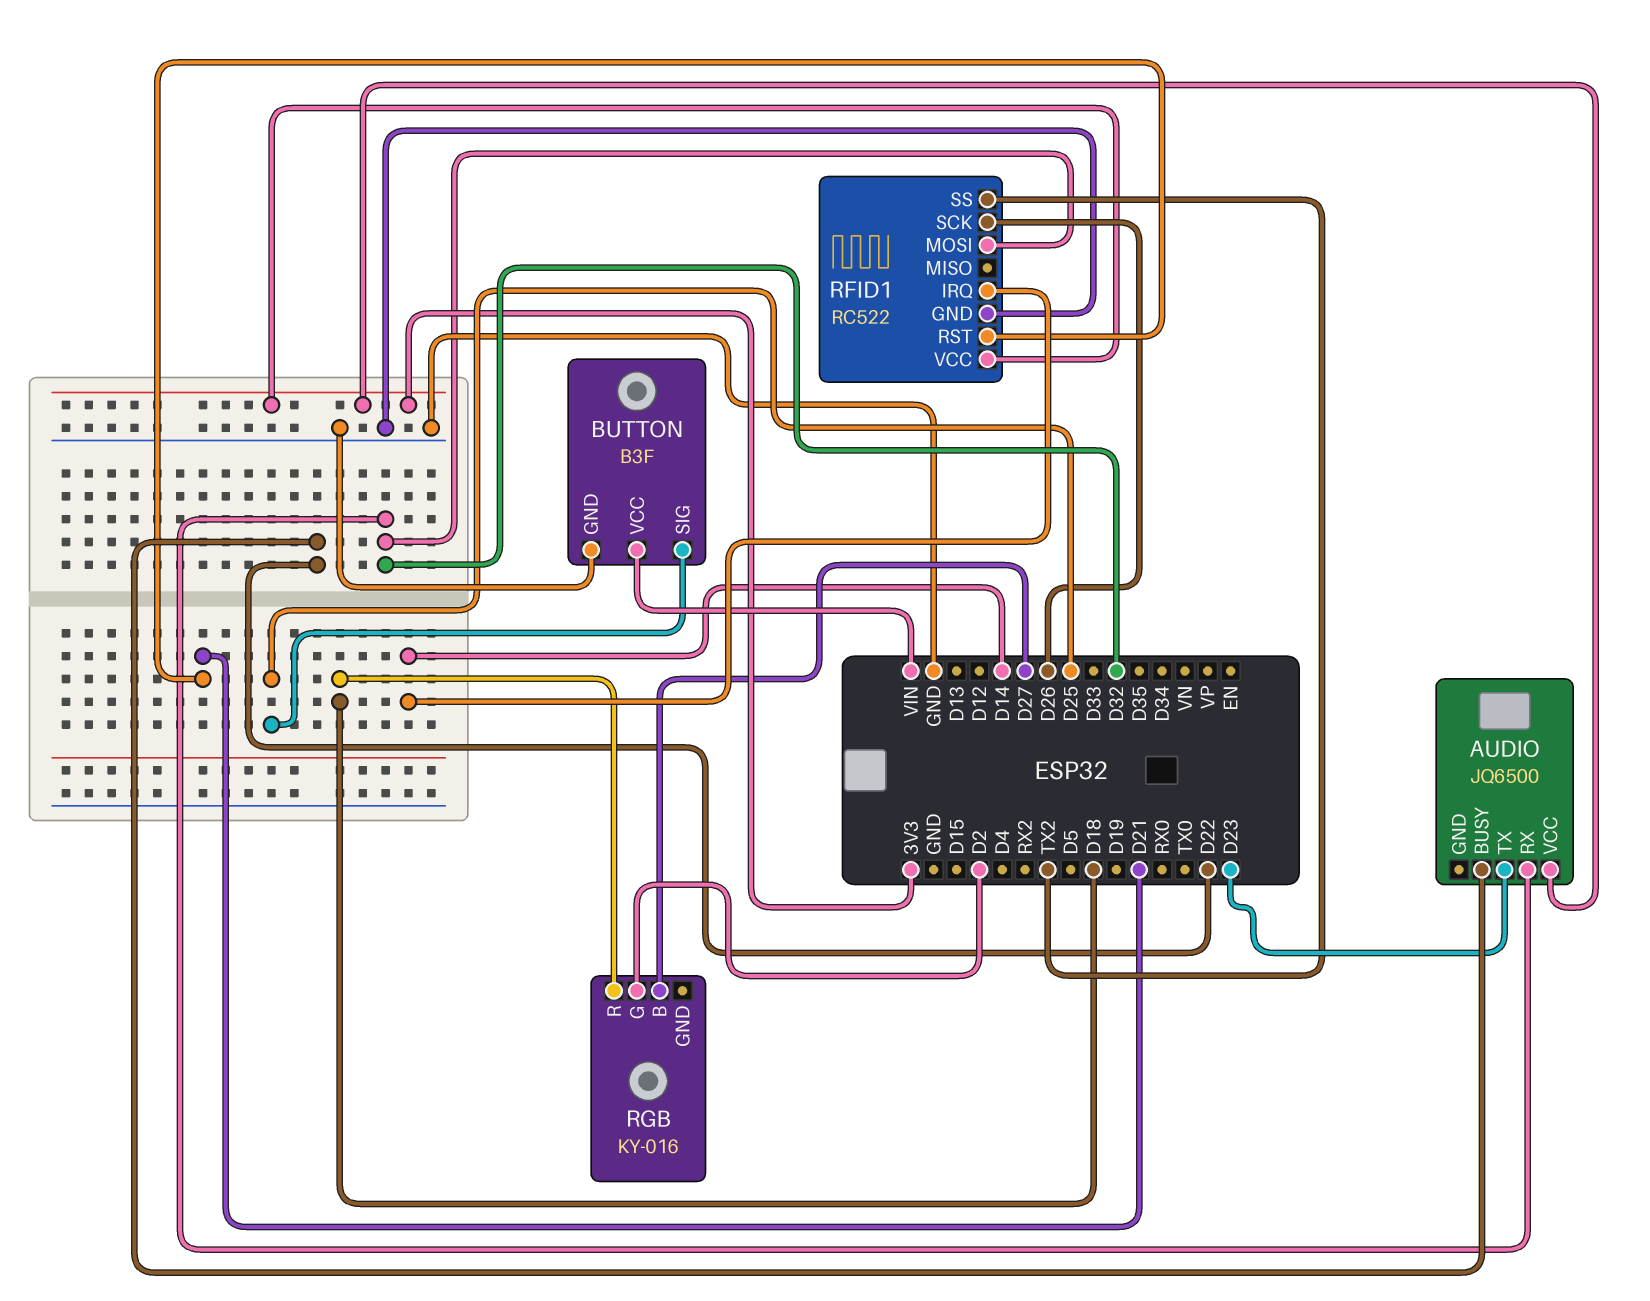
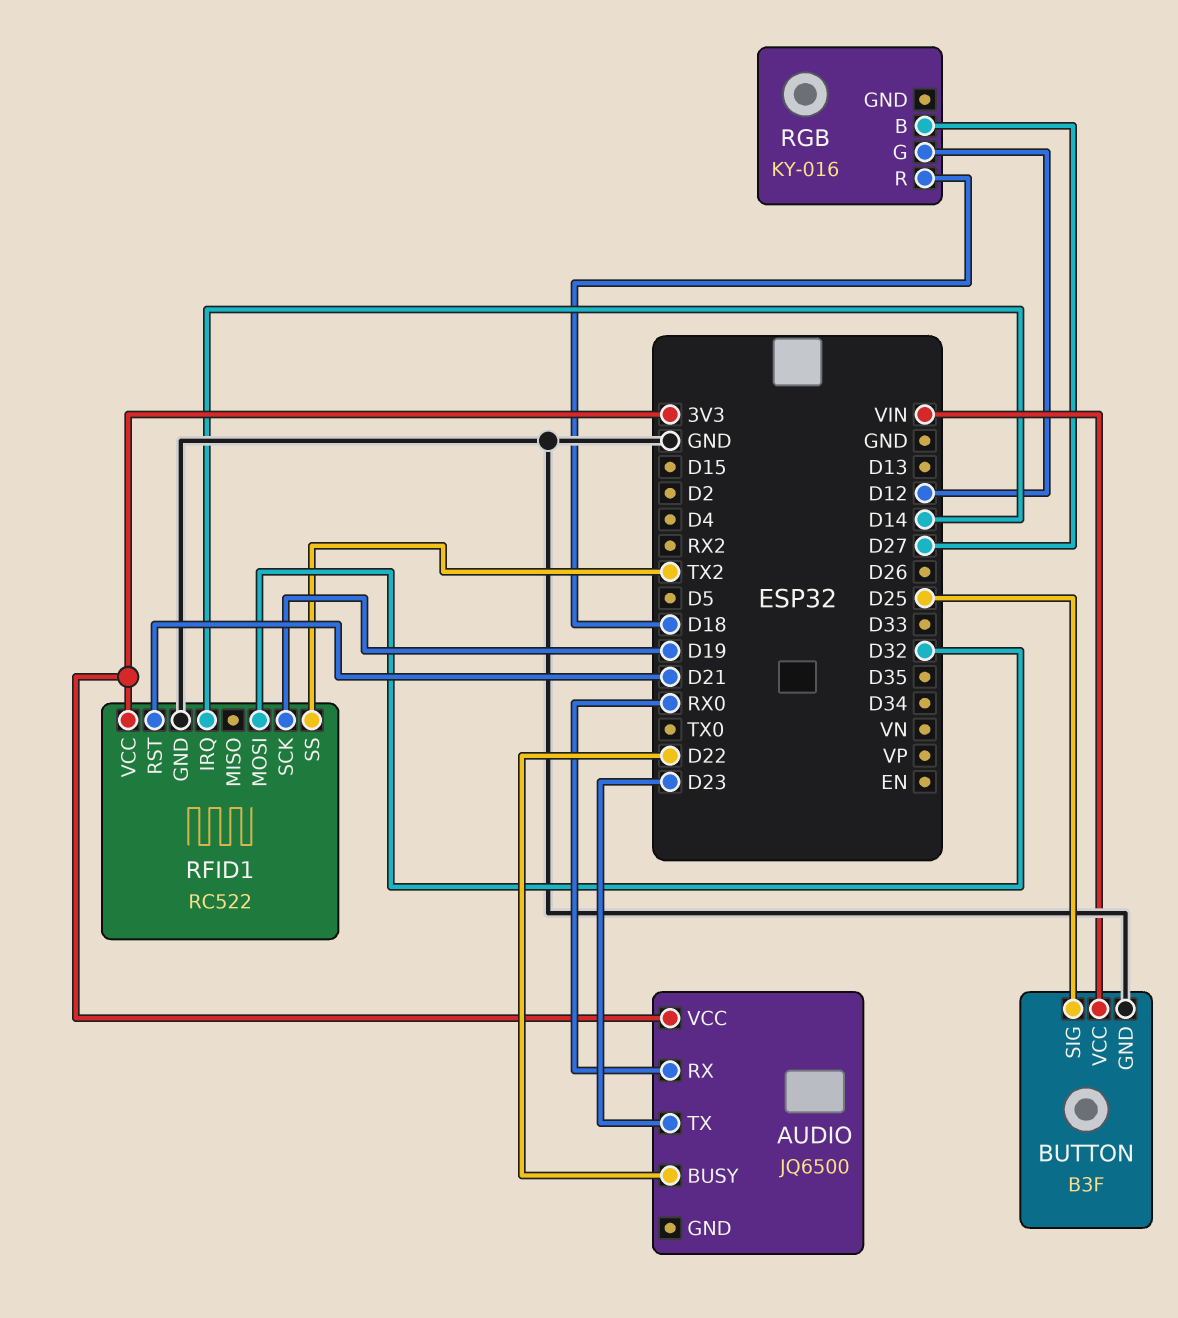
AUDIO pin RX: D32 -> RX0
RFID1 pin SCK: D26 -> D19
RGB pin G: D2 -> D12

